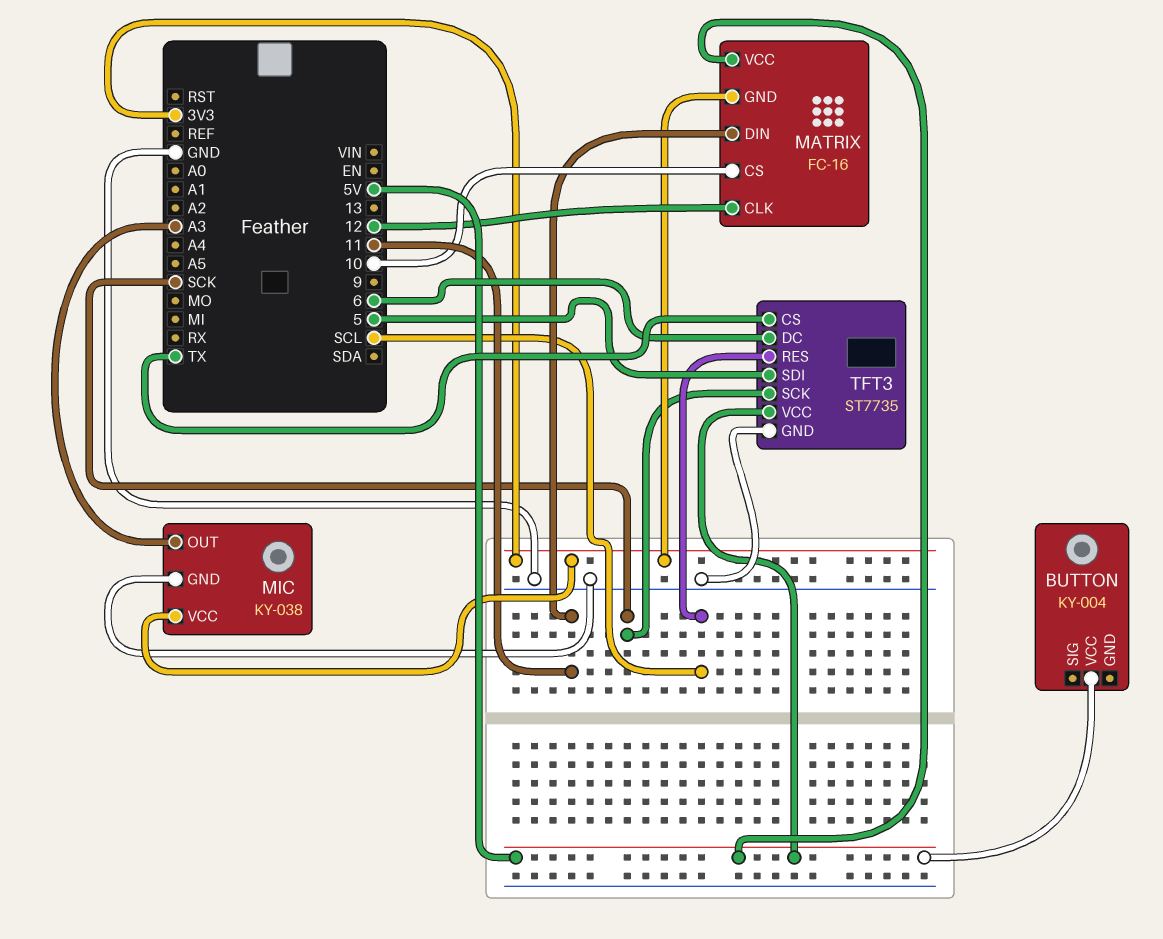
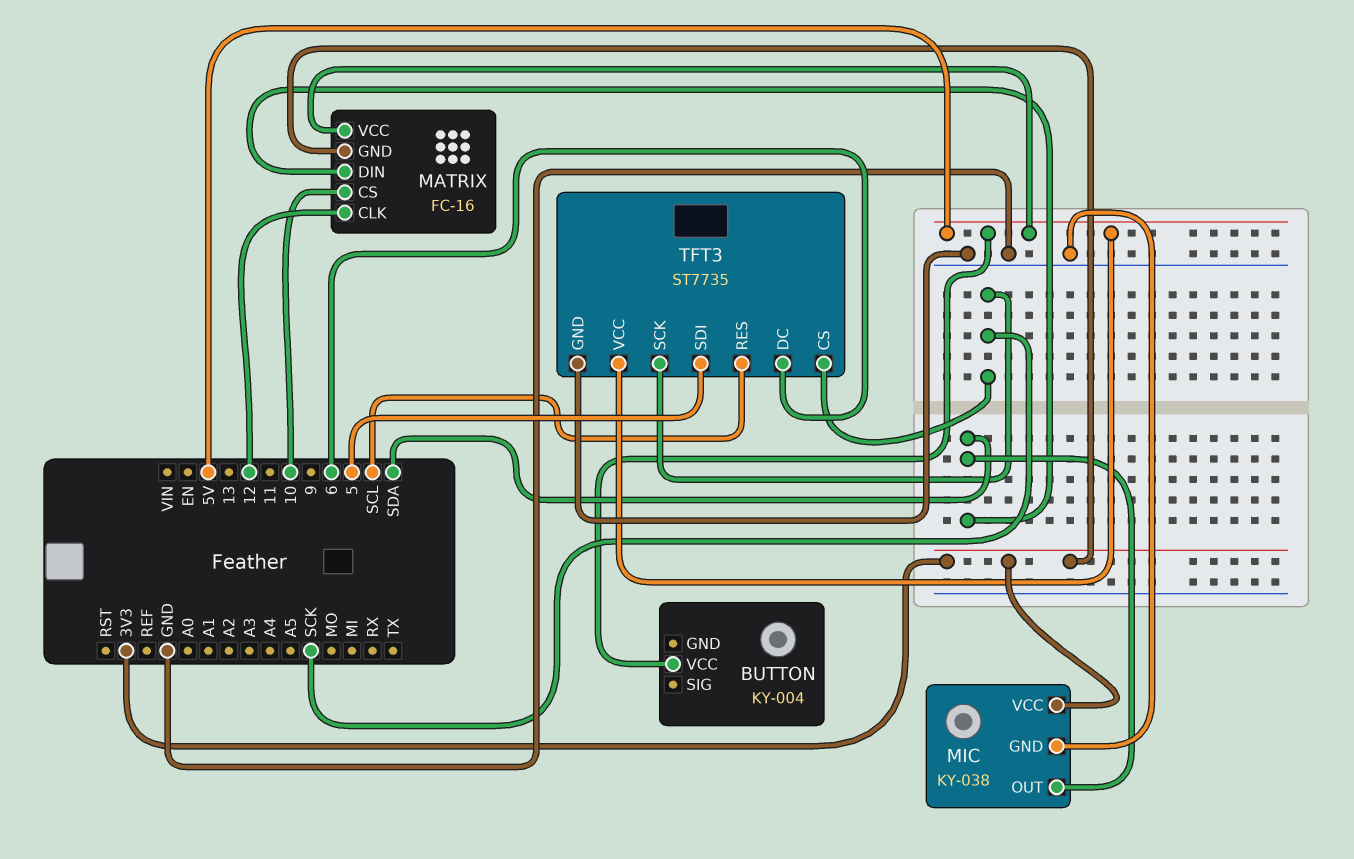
MATRIX pin DIN: 11 -> SDA
MIC pin OUT: A3 -> SDA
TFT3 pin CS: TX -> SCK

